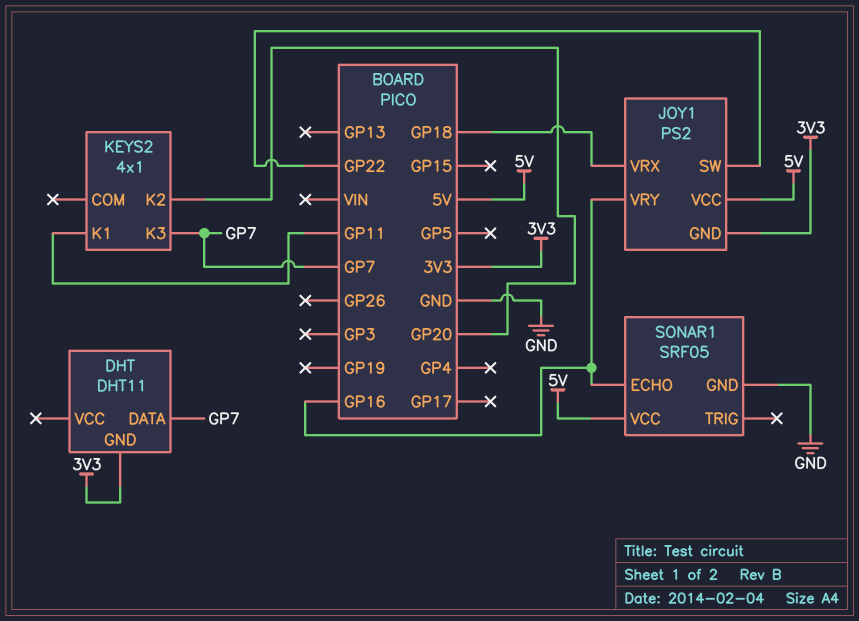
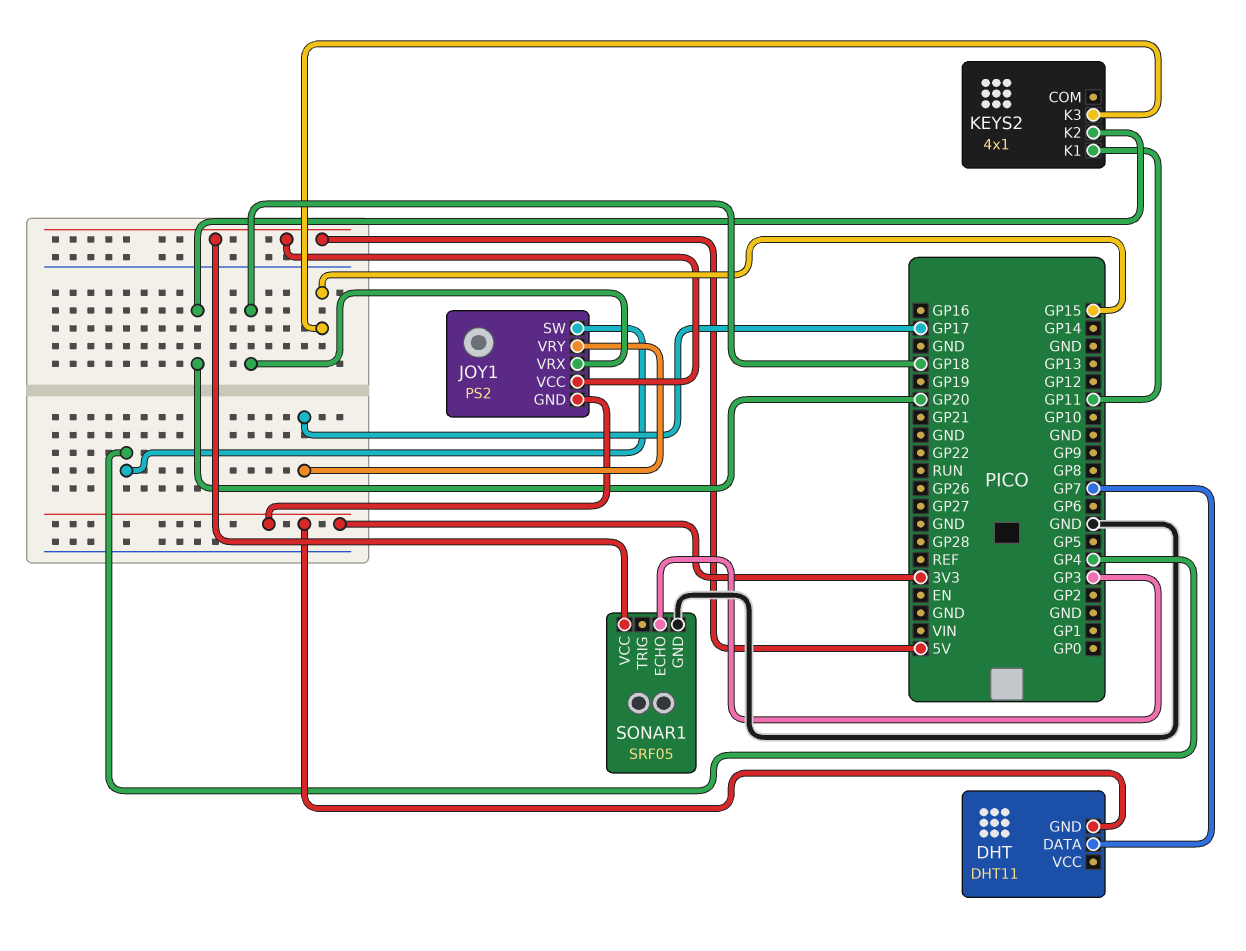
JOY1 pin SW: GP22 -> GP4
JOY1 pin VRY: GP16 -> GP17
KEYS2 pin K3: GP7 -> GP15
SONAR1 pin ECHO: GP16 -> GP3

